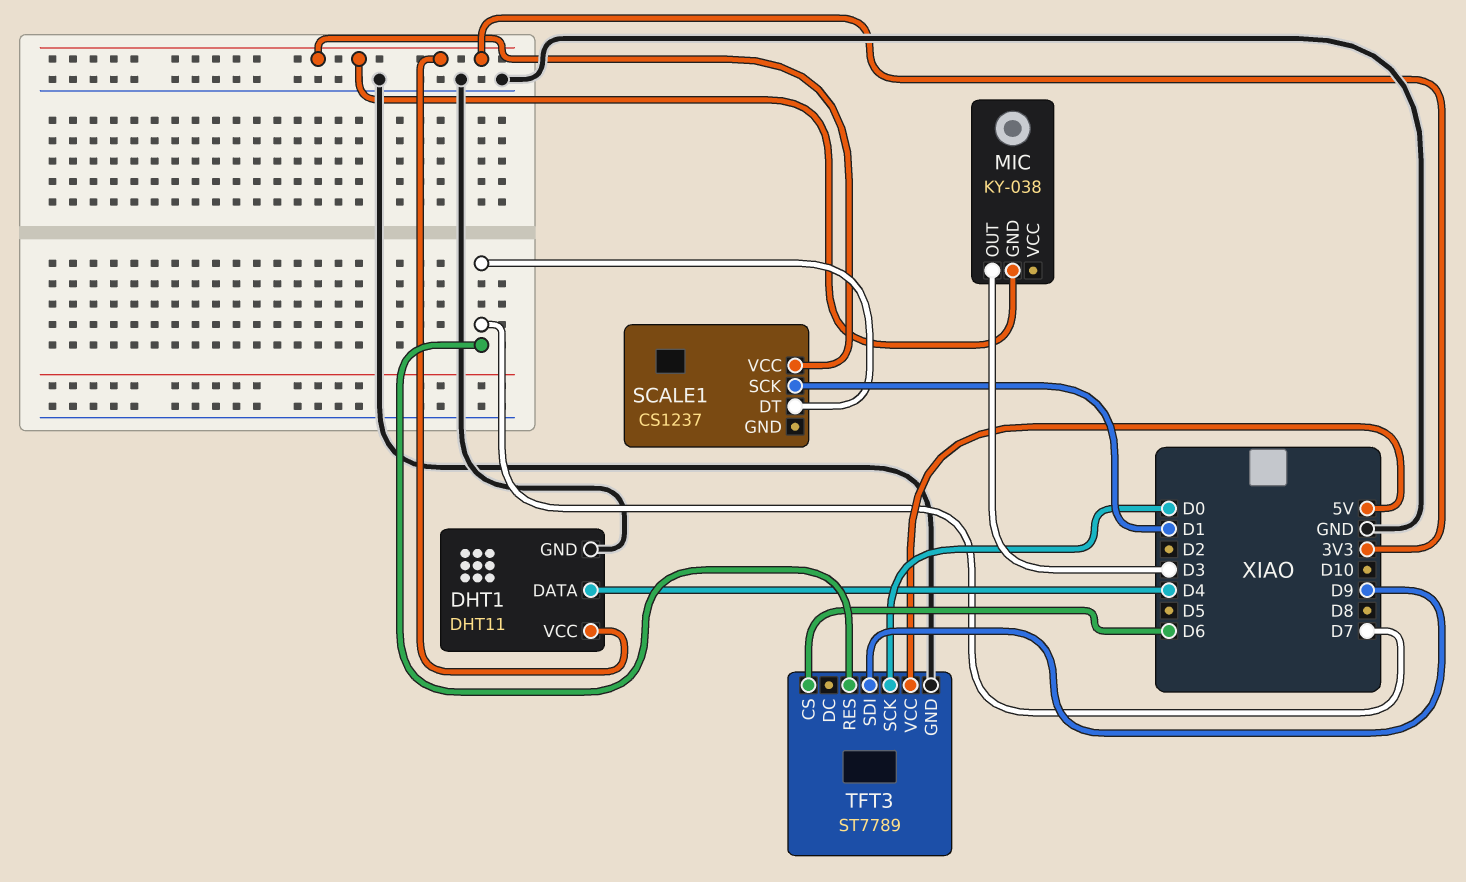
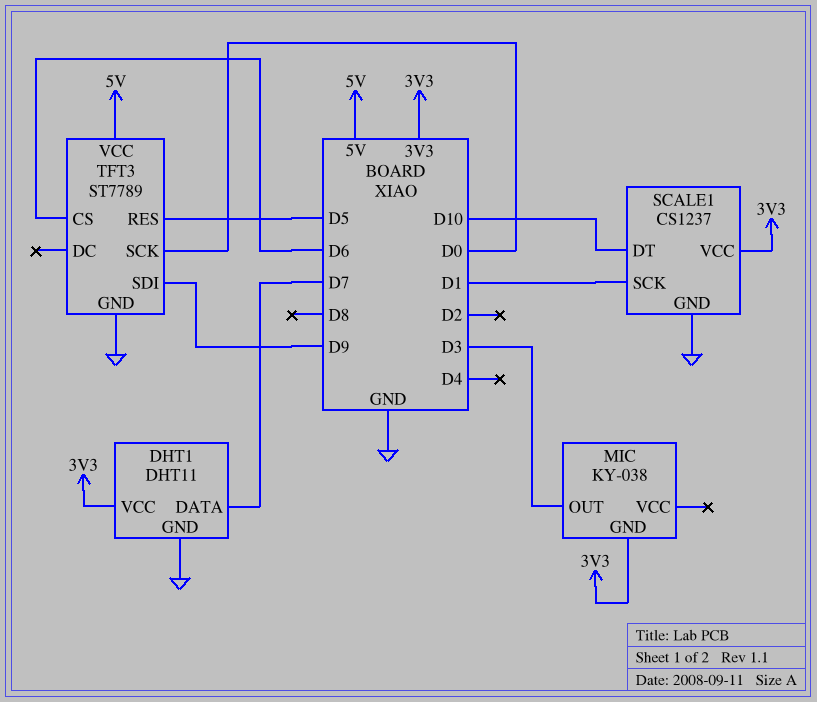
DHT1 pin DATA: D4 -> D7
SCALE1 pin DT: D7 -> D10
SCALE1 pin GND: none -> GND
TFT3 pin RES: D7 -> D5

